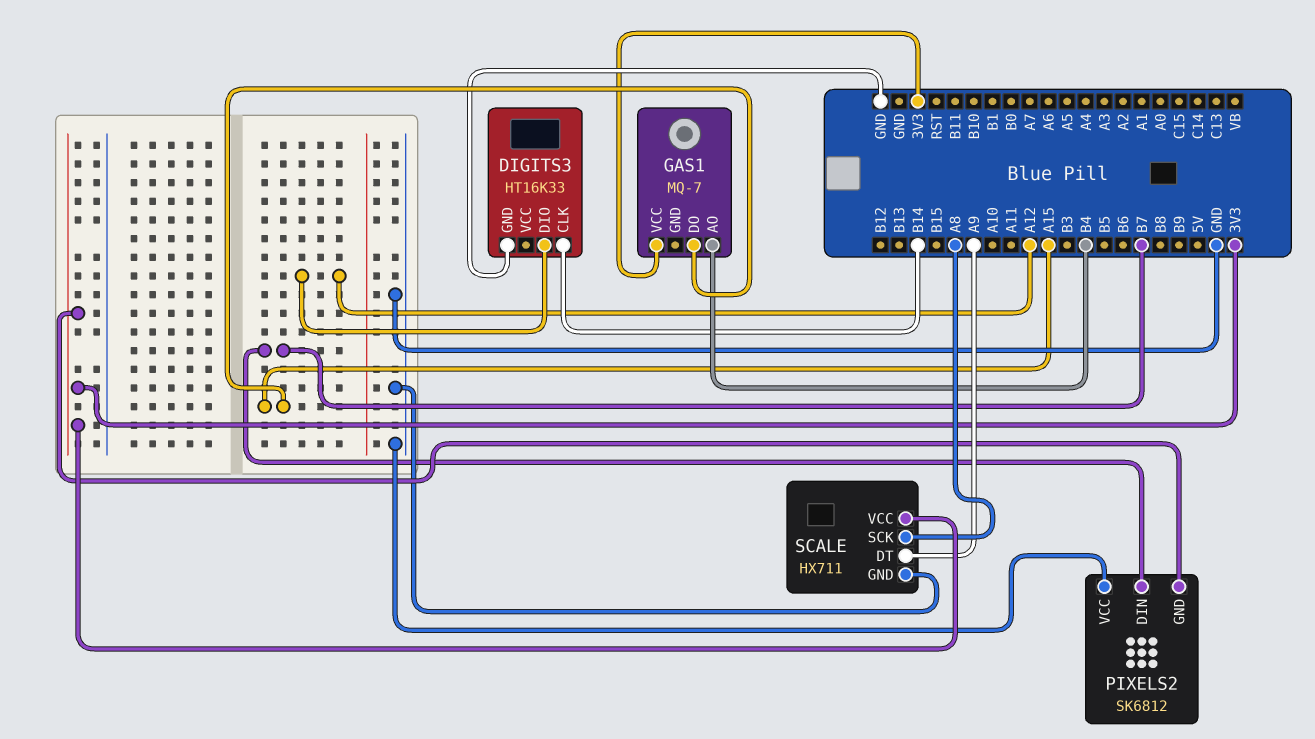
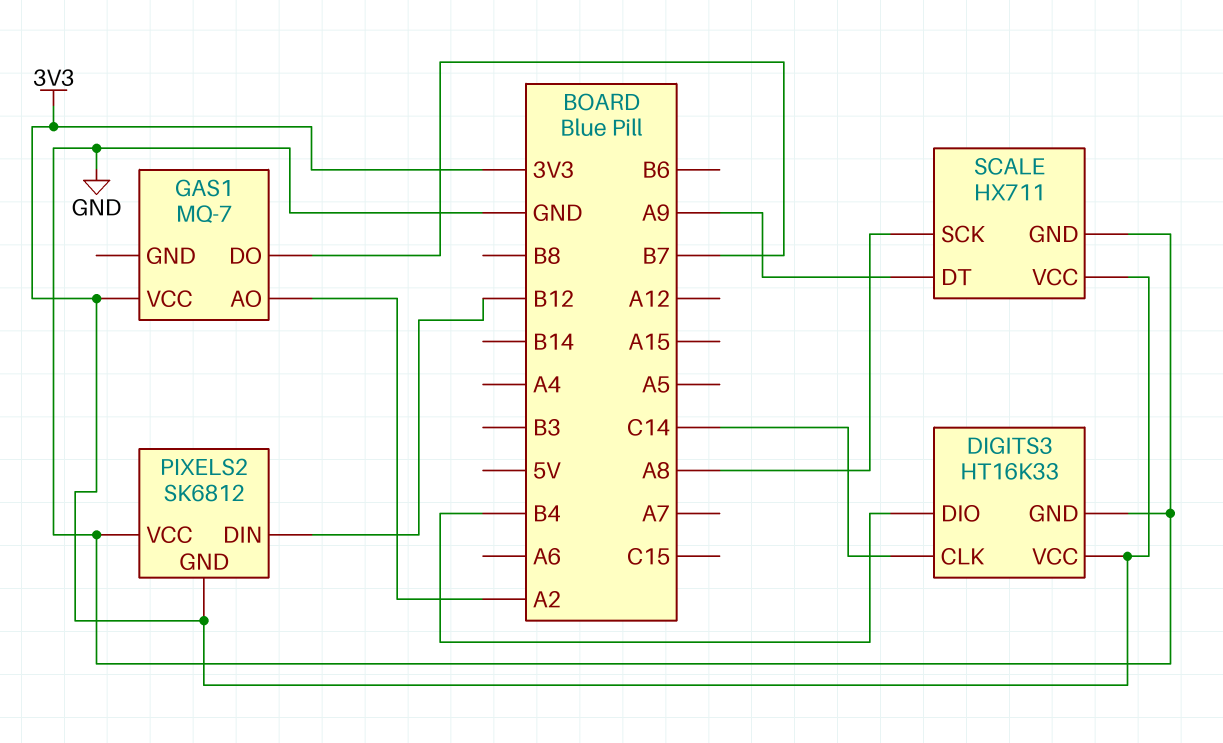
DIGITS3 pin CLK: B14 -> C14
DIGITS3 pin DIO: A12 -> B4
DIGITS3 pin VCC: none -> 3V3
GAS1 pin AO: B4 -> A2
GAS1 pin DO: A15 -> B7
PIXELS2 pin DIN: B7 -> B12

